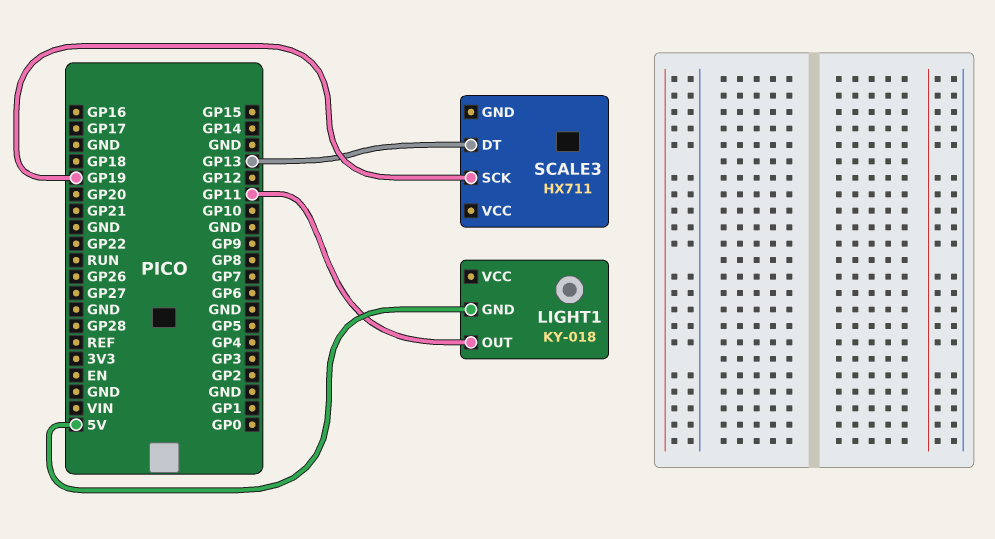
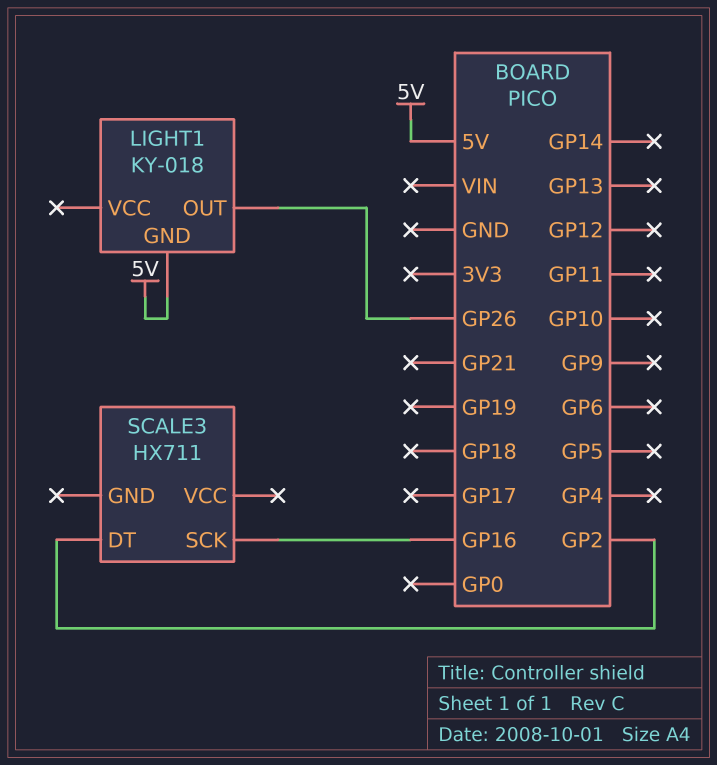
LIGHT1 pin OUT: GP11 -> GP26
SCALE3 pin DT: GP13 -> GP2
SCALE3 pin SCK: GP19 -> GP16

